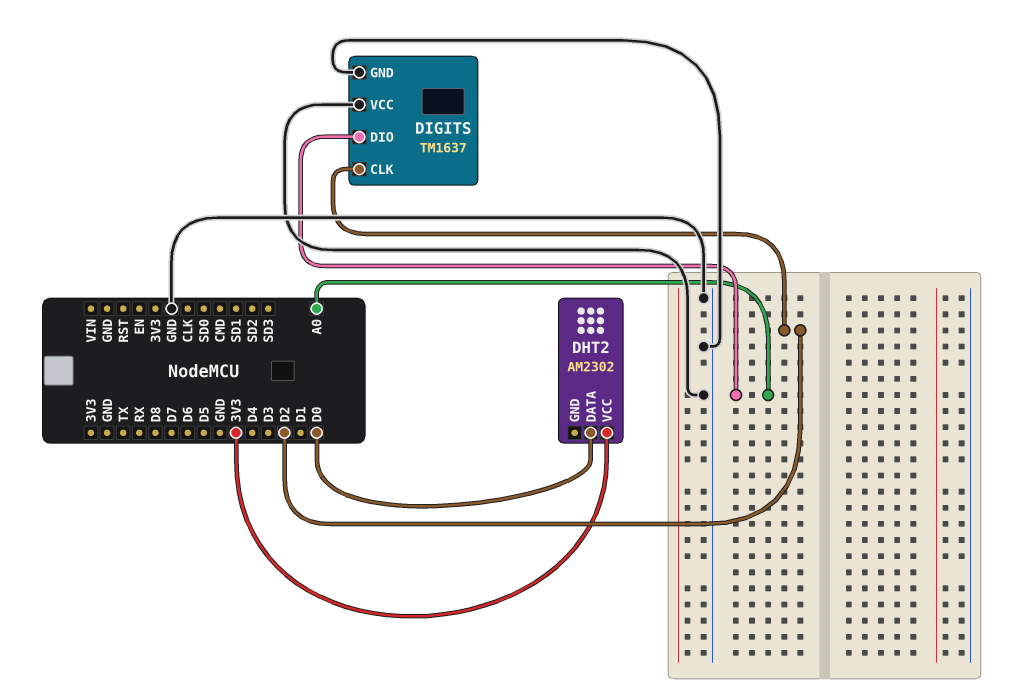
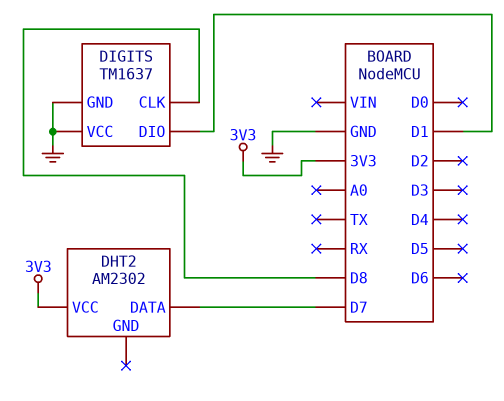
DHT2 pin DATA: D0 -> D7
DIGITS pin CLK: D2 -> D8
DIGITS pin DIO: A0 -> D1

